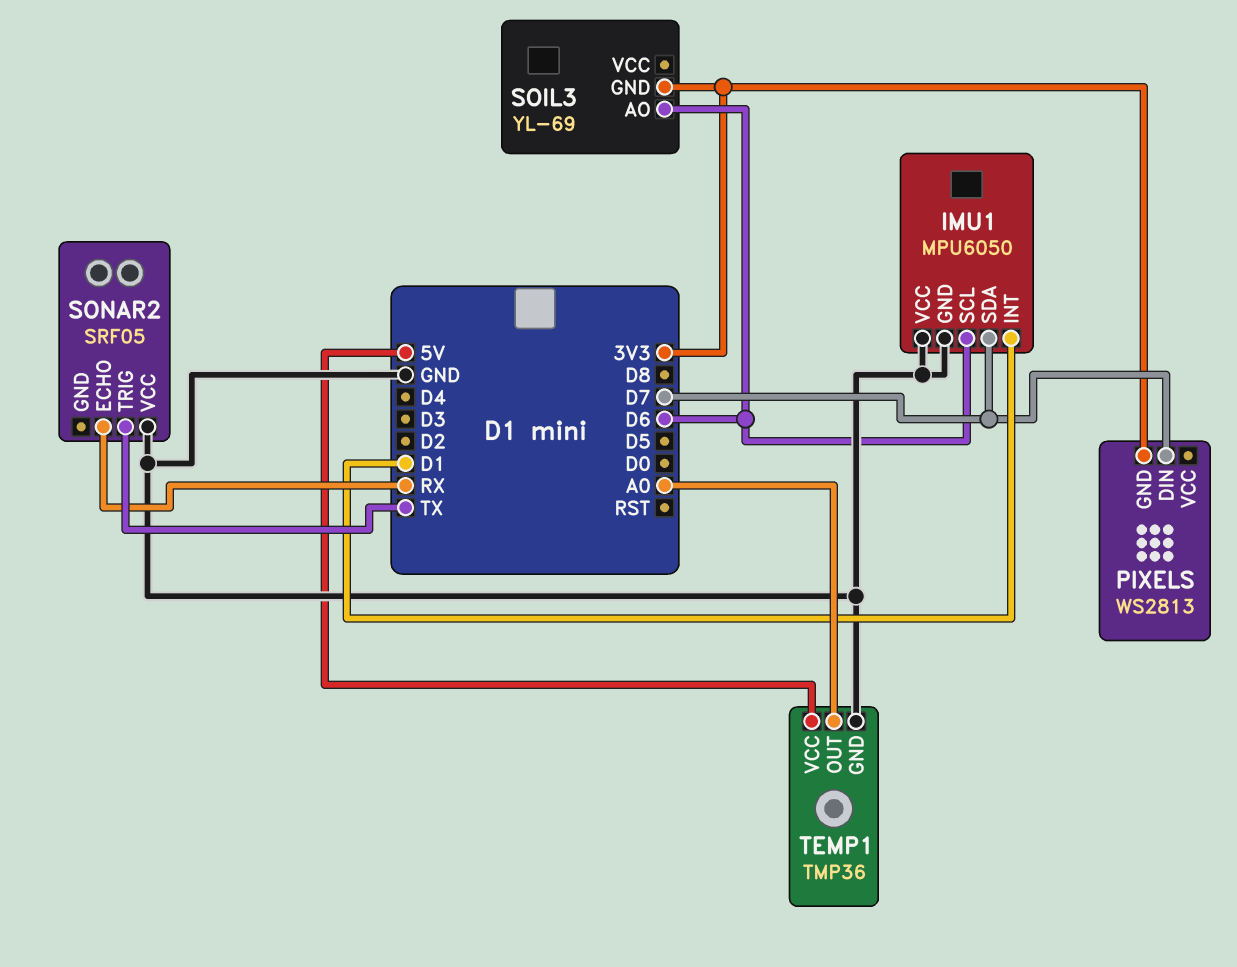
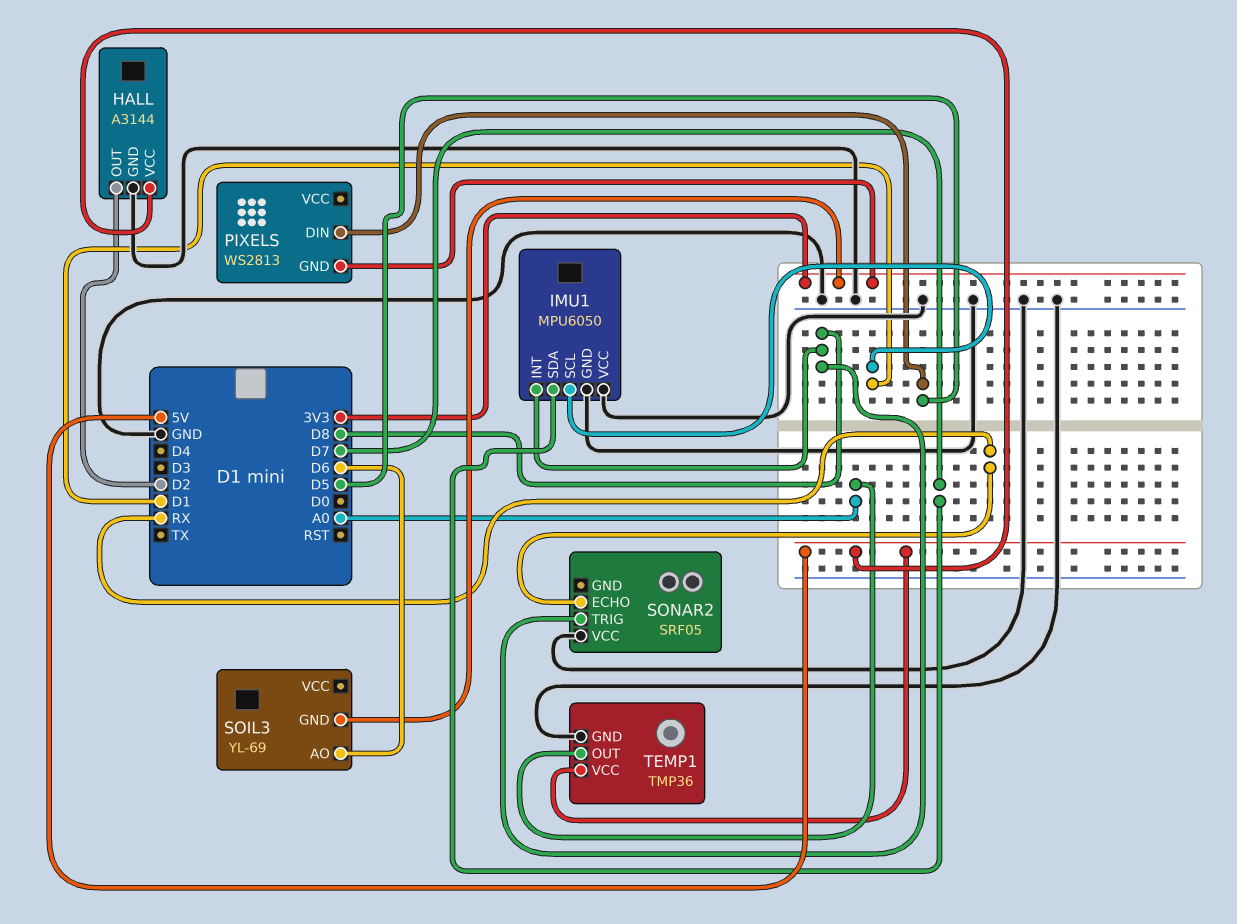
HALL: none -> A3144
HALL pin GND: none -> GND
HALL pin OUT: none -> D2
HALL pin VCC: none -> 5V
IMU1 pin INT: D1 -> D8
IMU1 pin SCL: D6 -> D1
PIXELS pin DIN: D7 -> D5
SONAR2 pin TRIG: TX -> D8

